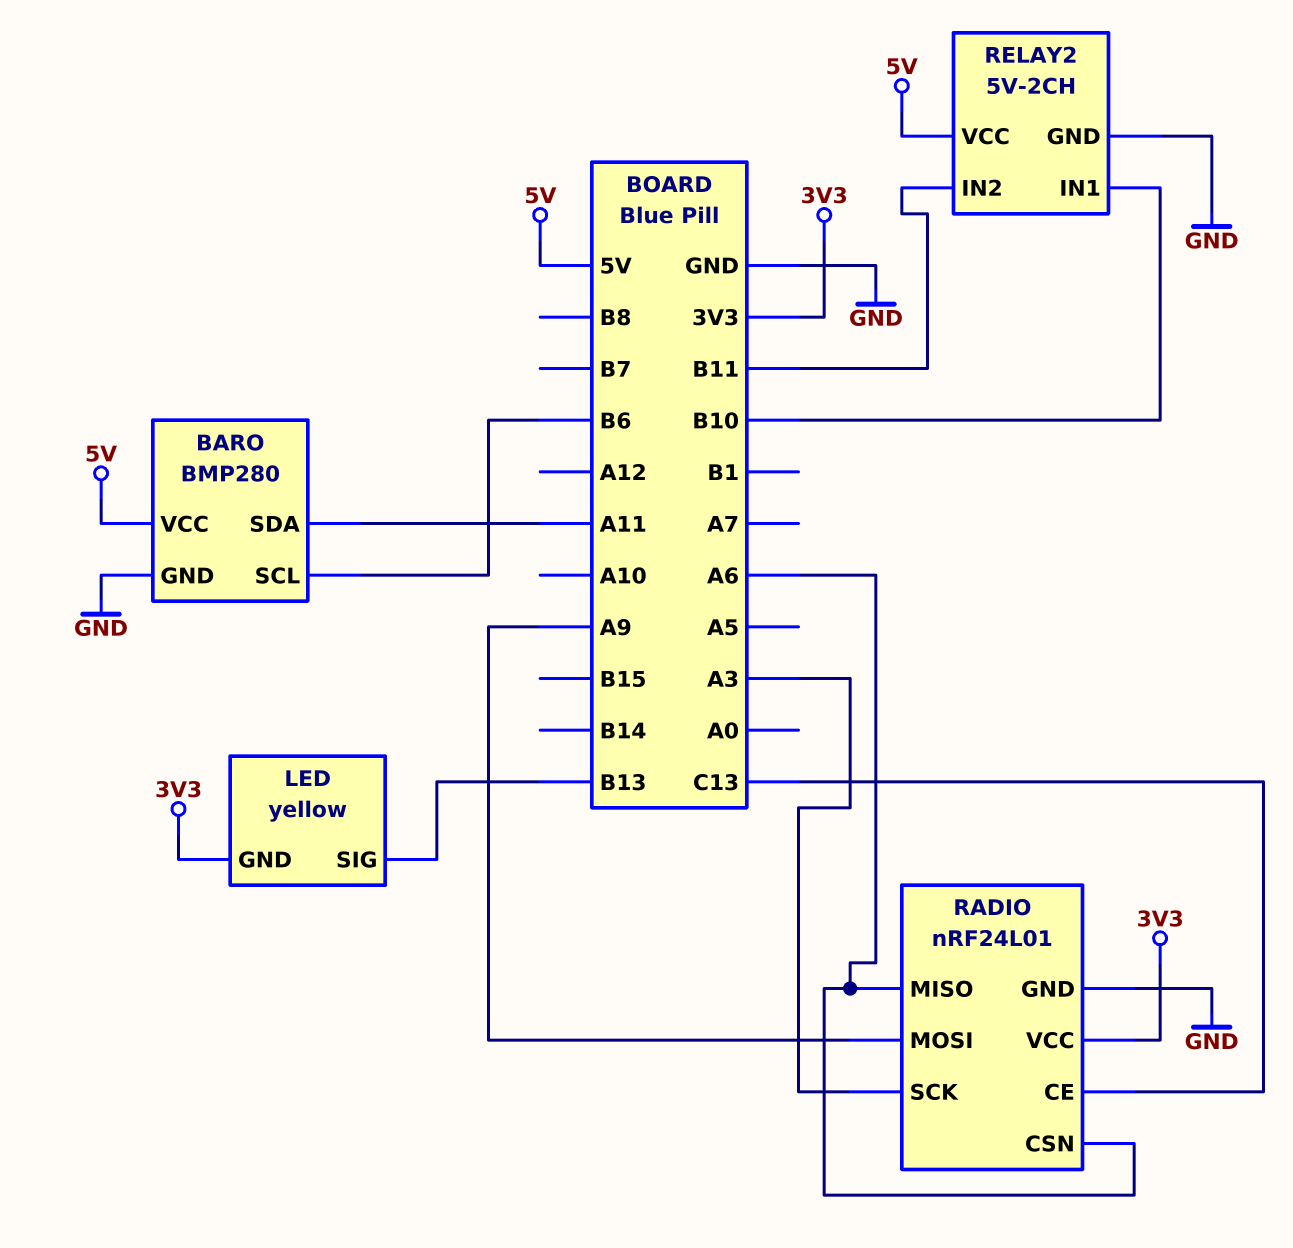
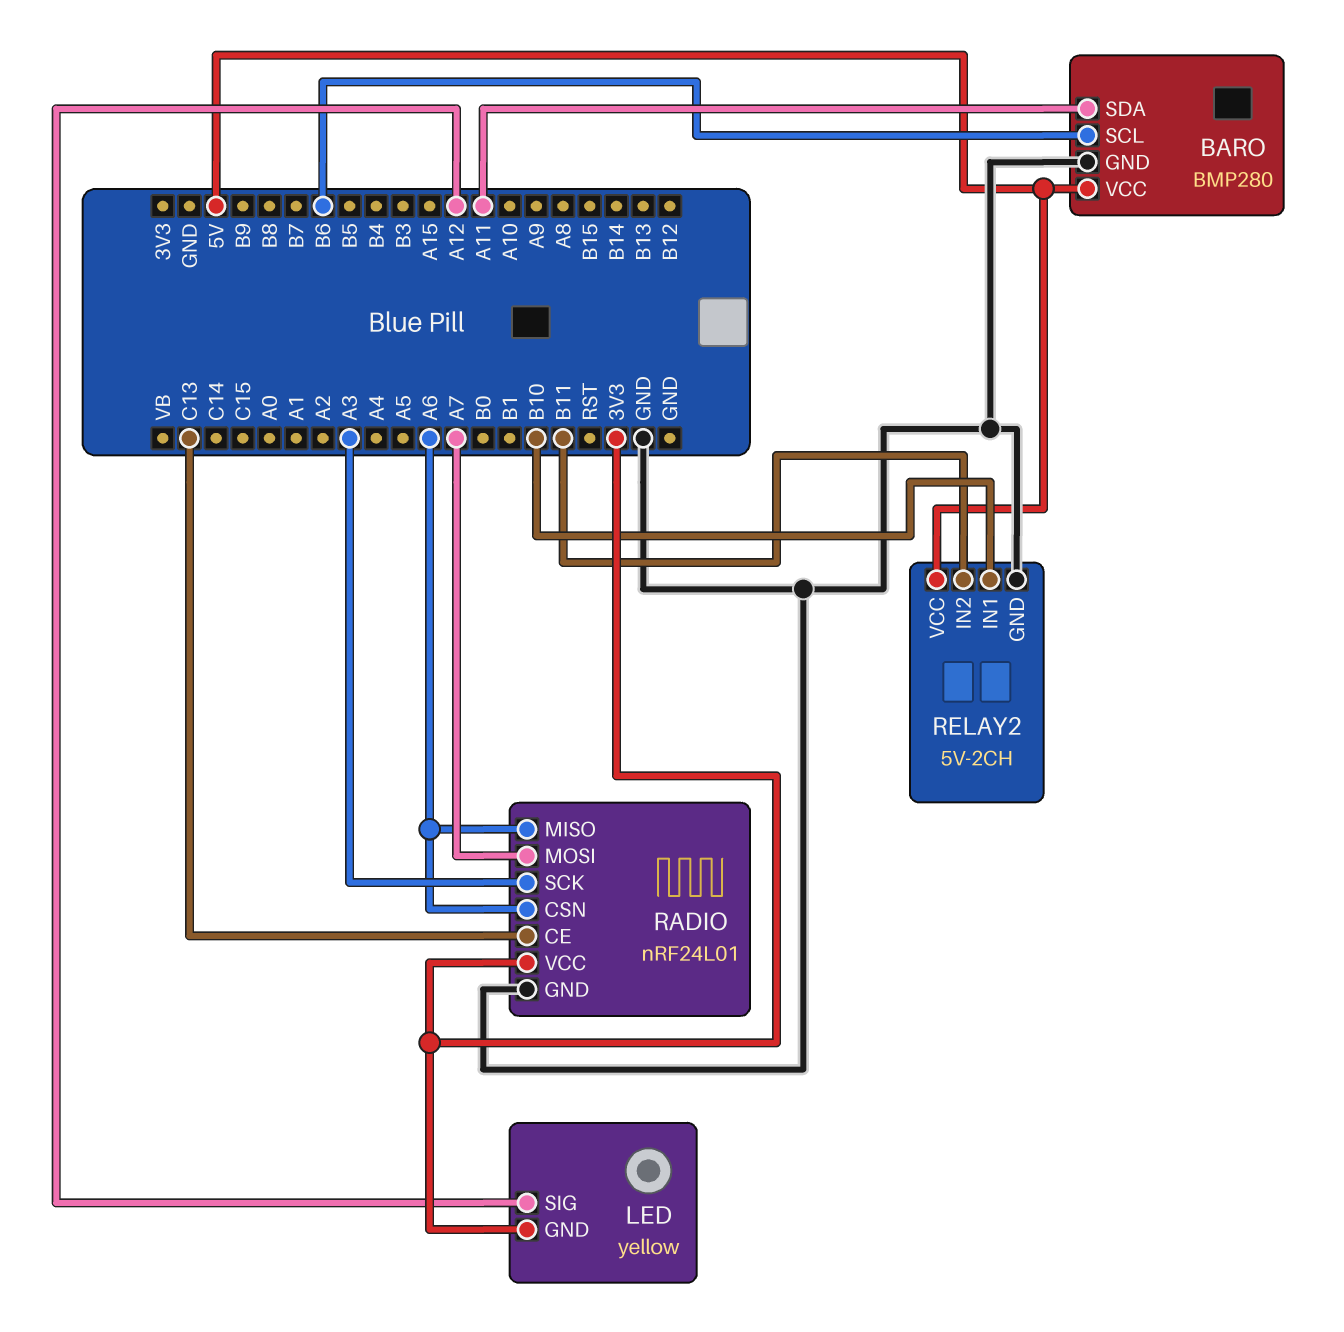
LED pin SIG: B13 -> A12
RADIO pin MOSI: A9 -> A7

